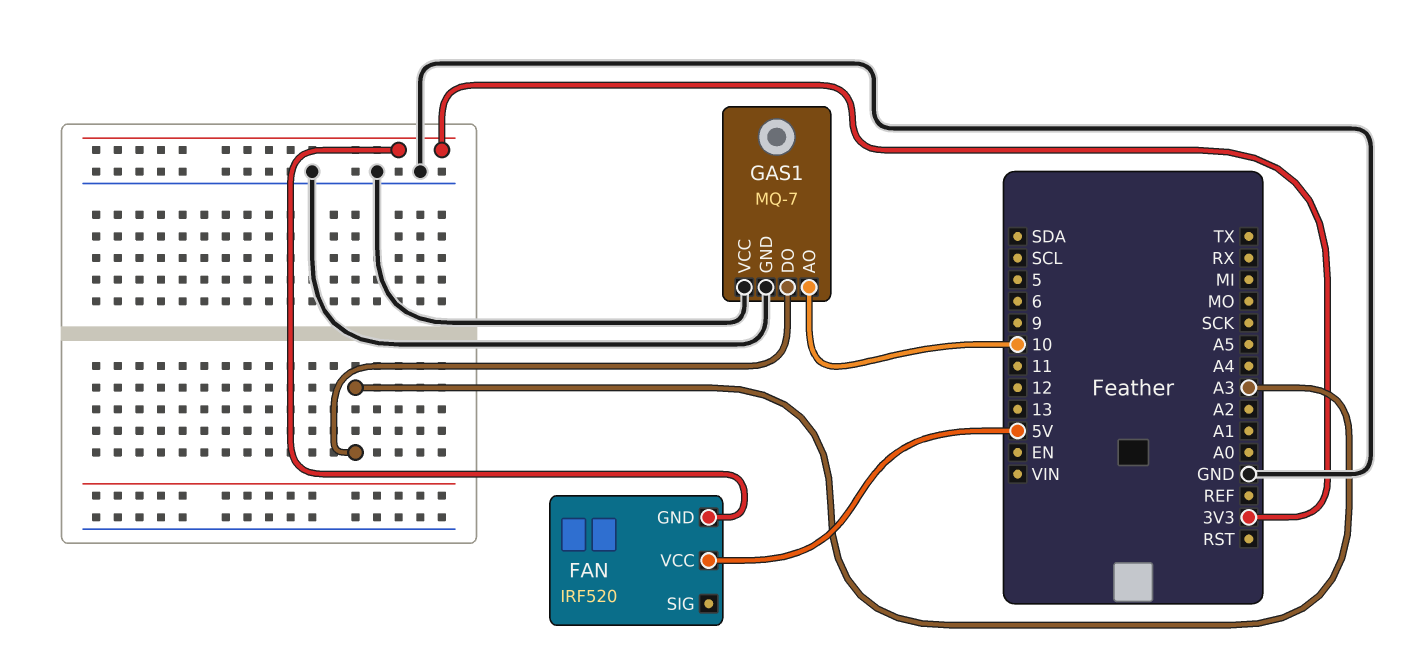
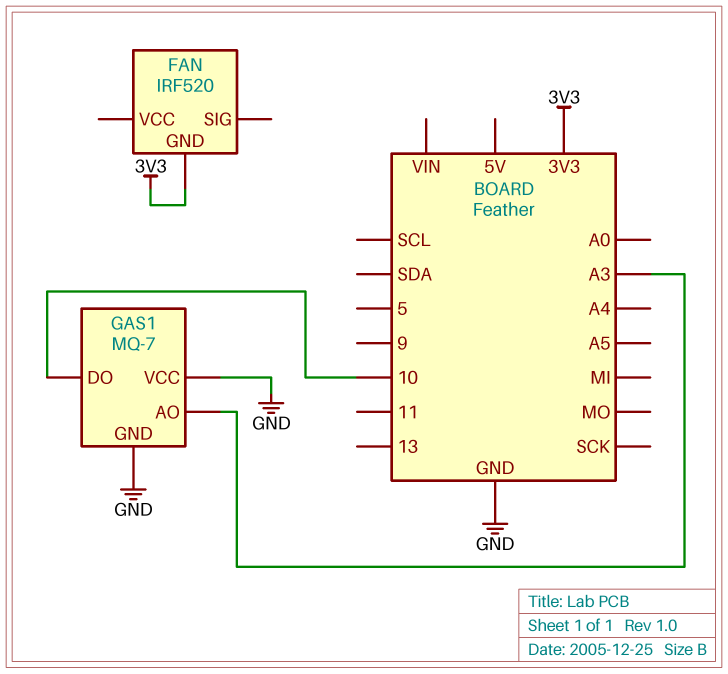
FAN pin VCC: 5V -> none
GAS1 pin AO: 10 -> A3
GAS1 pin DO: A3 -> 10

